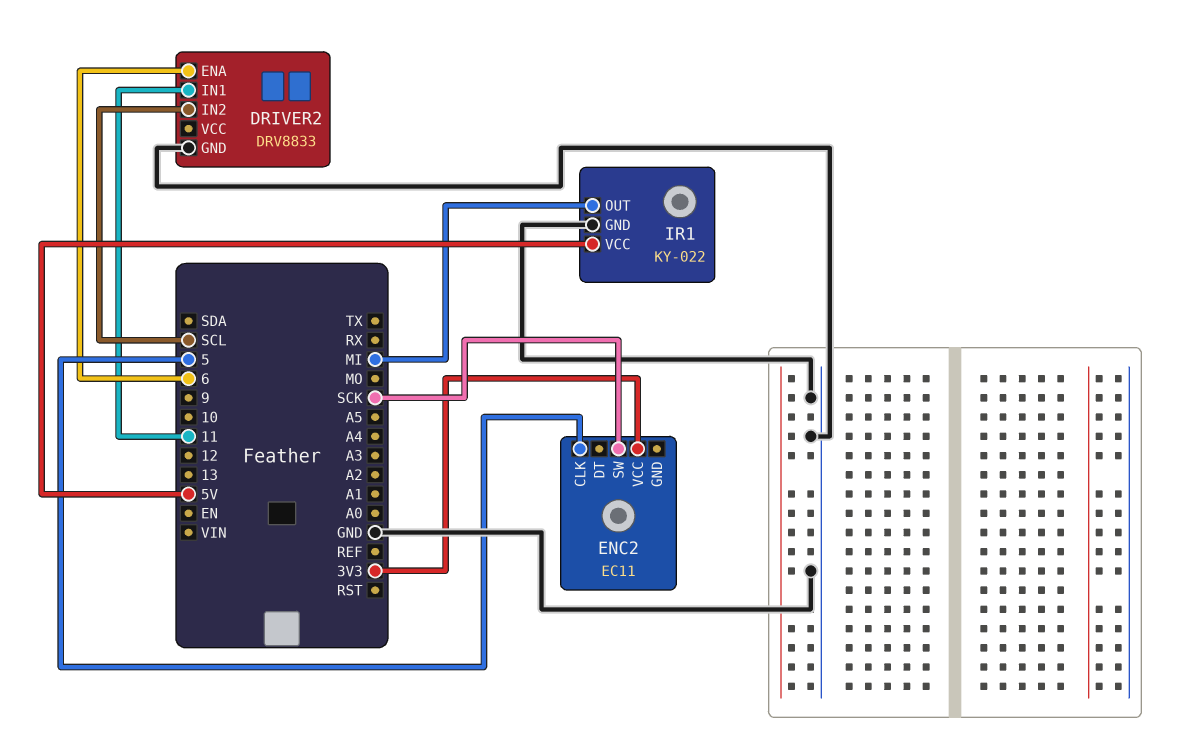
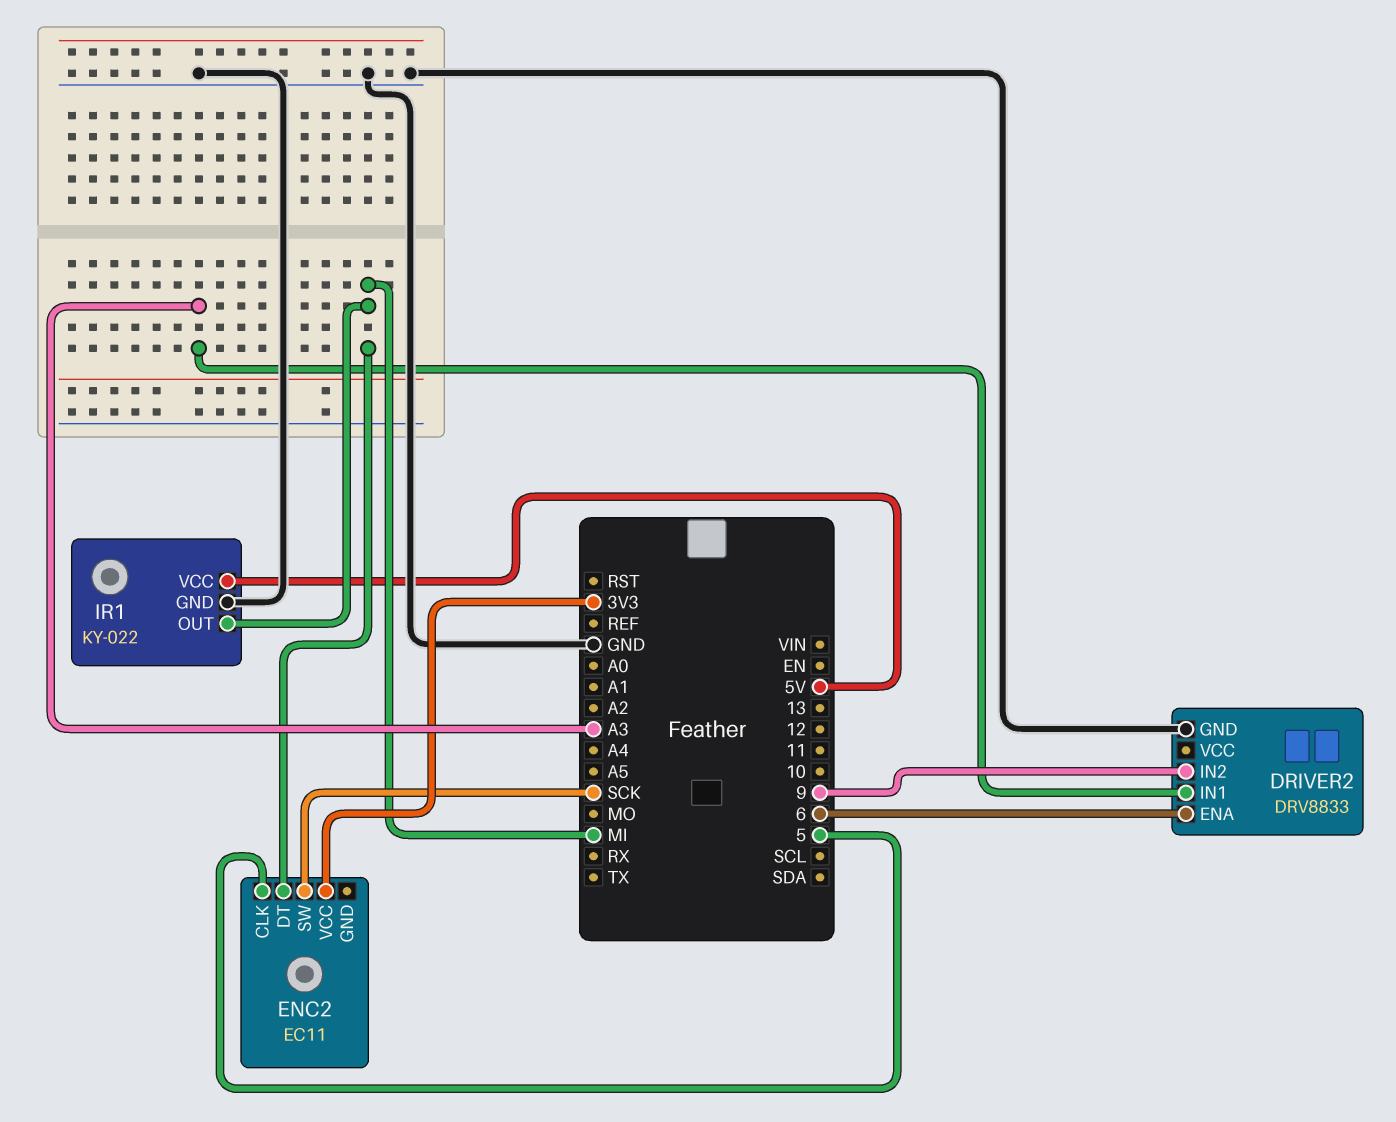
DRIVER2 pin IN1: 11 -> A3
DRIVER2 pin IN2: SCL -> 9
ENC2 pin DT: none -> MI

